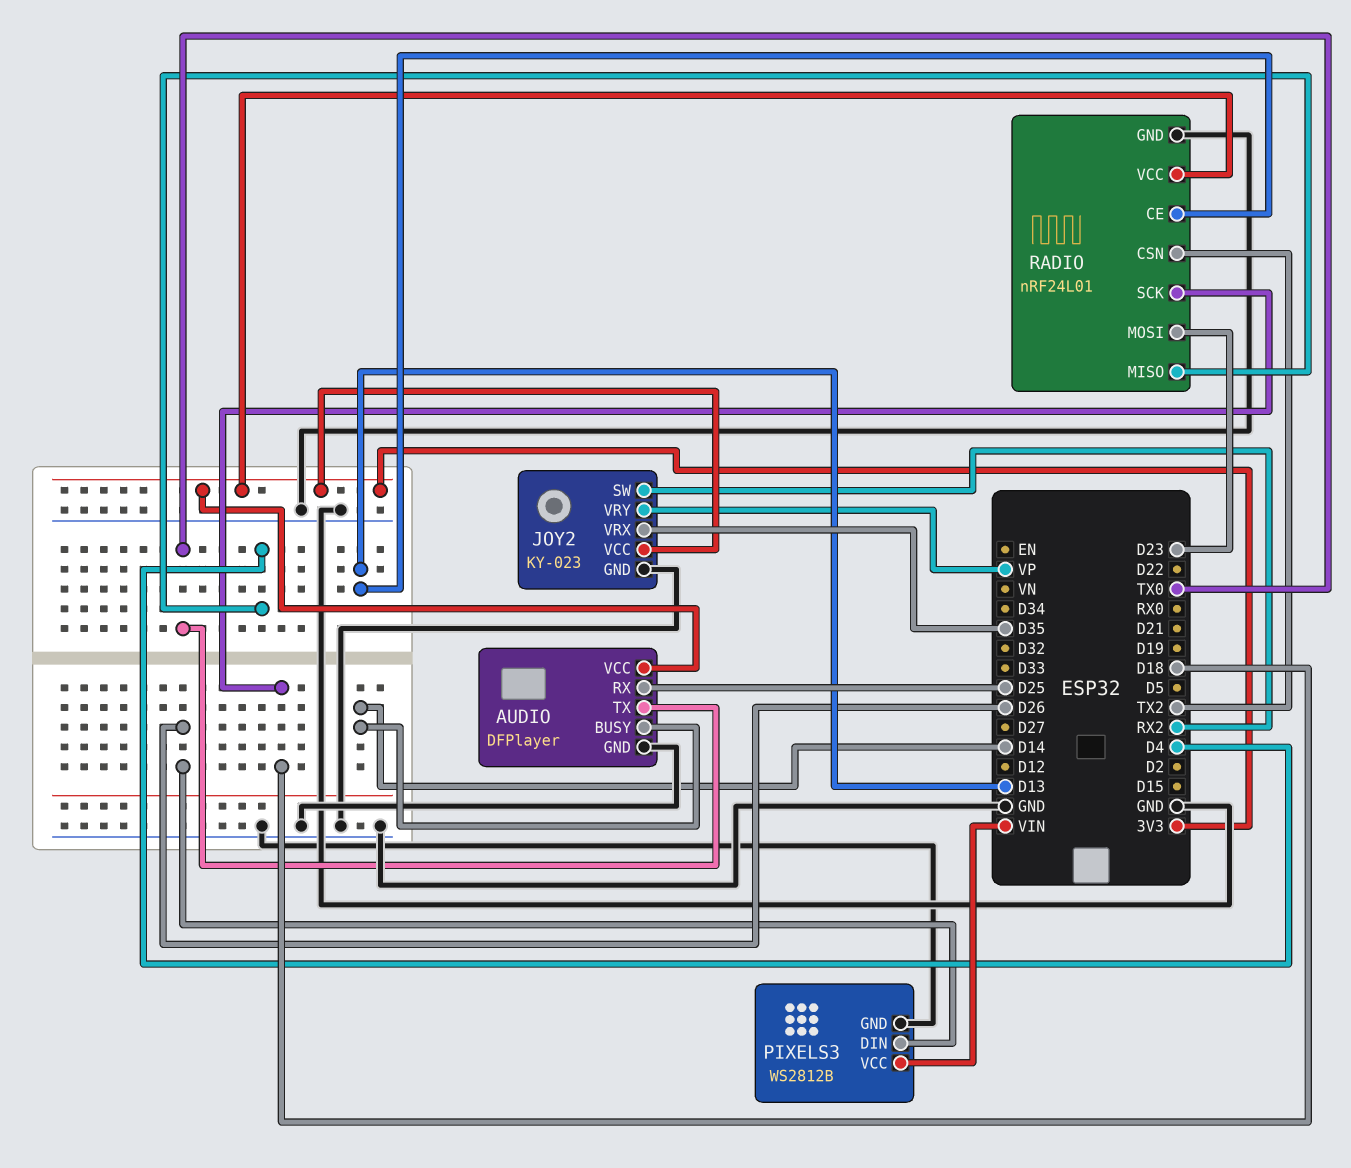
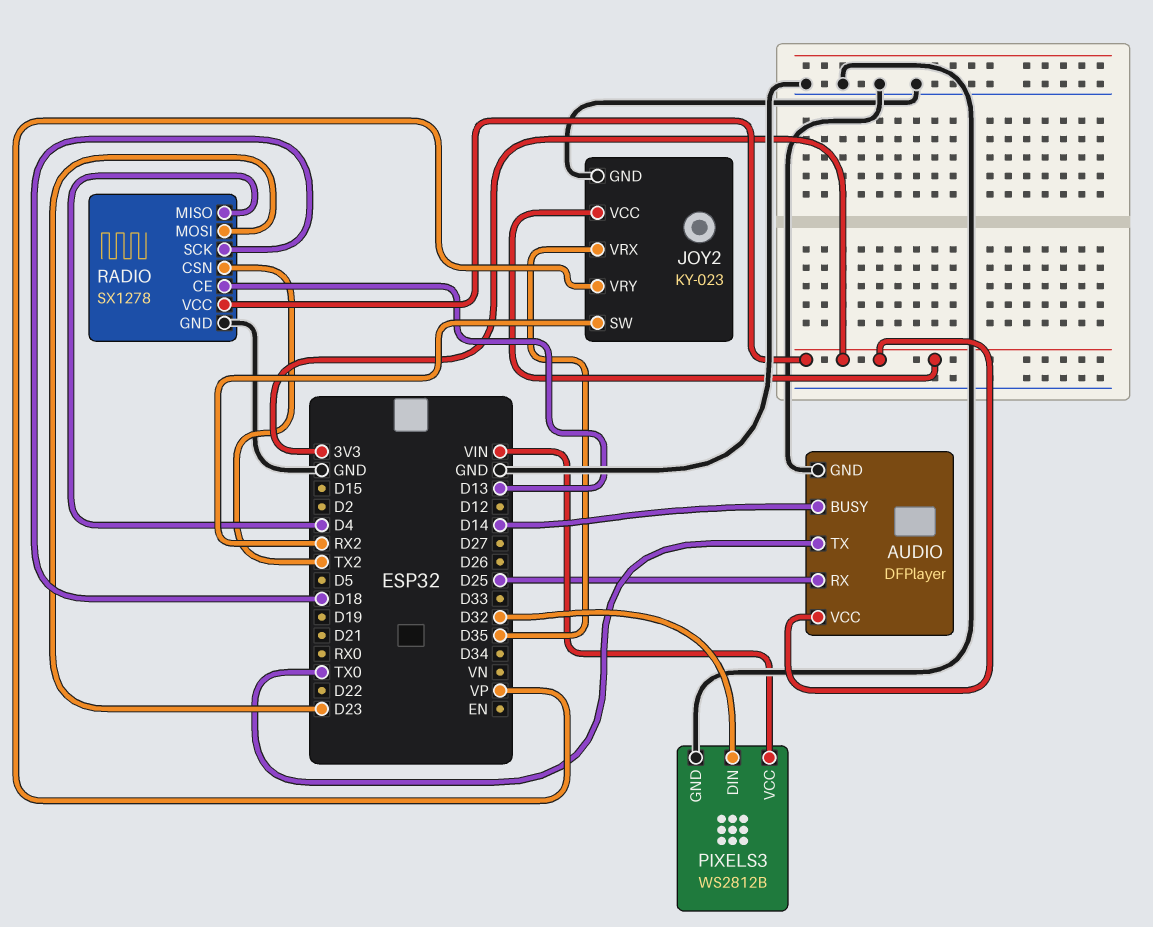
PIXELS3 pin DIN: D26 -> D32
RADIO: nRF24L01 -> SX1278

